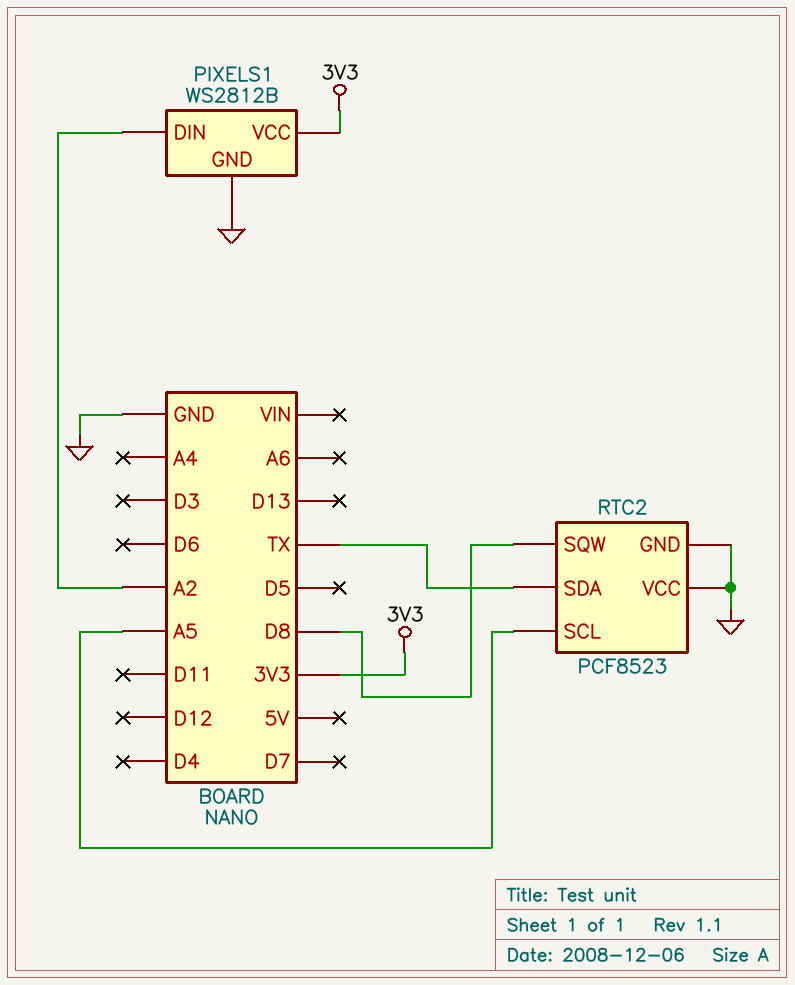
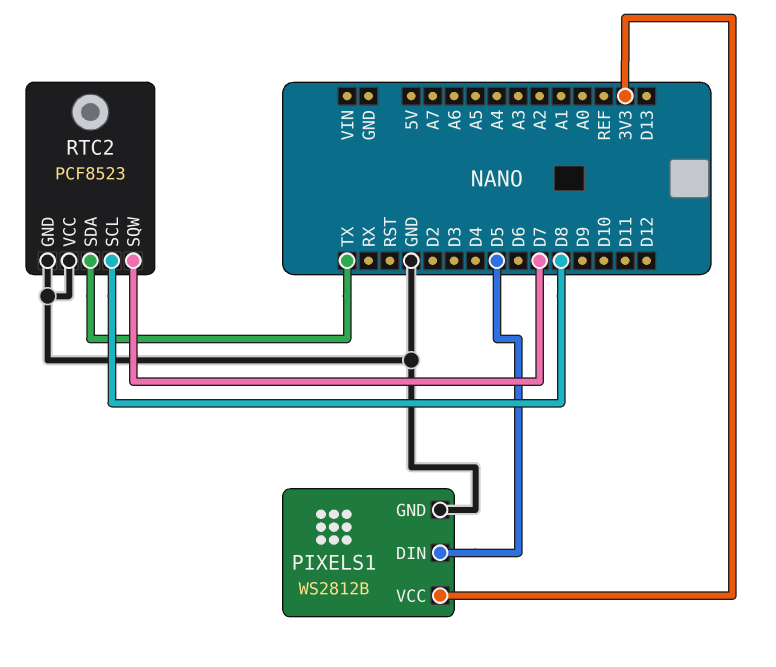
PIXELS1 pin DIN: A2 -> D5
RTC2 pin SCL: A5 -> D8
RTC2 pin SQW: D8 -> D7

